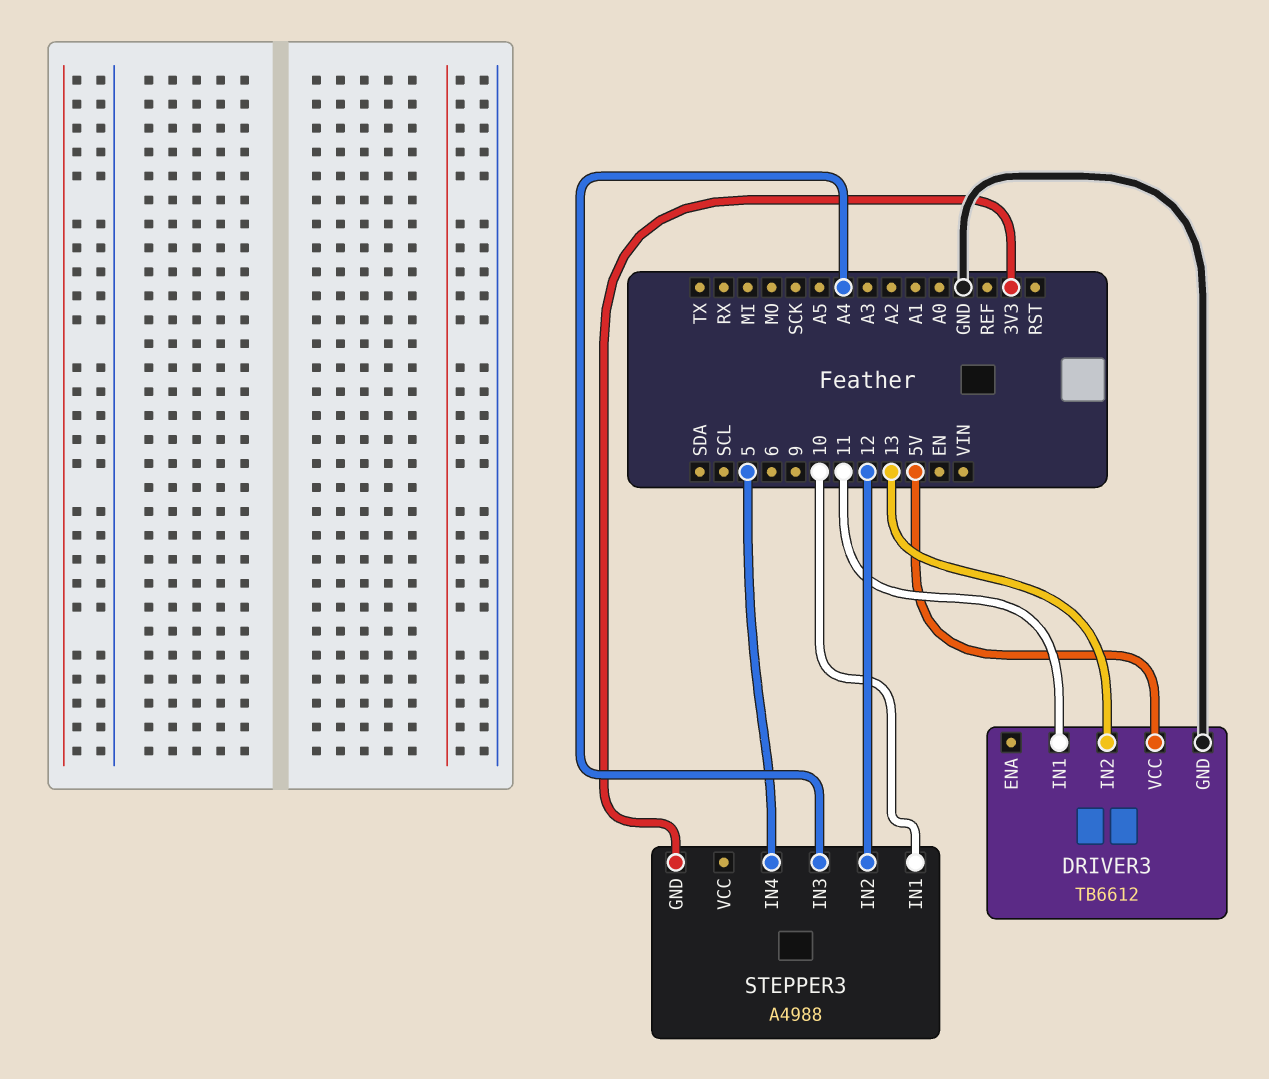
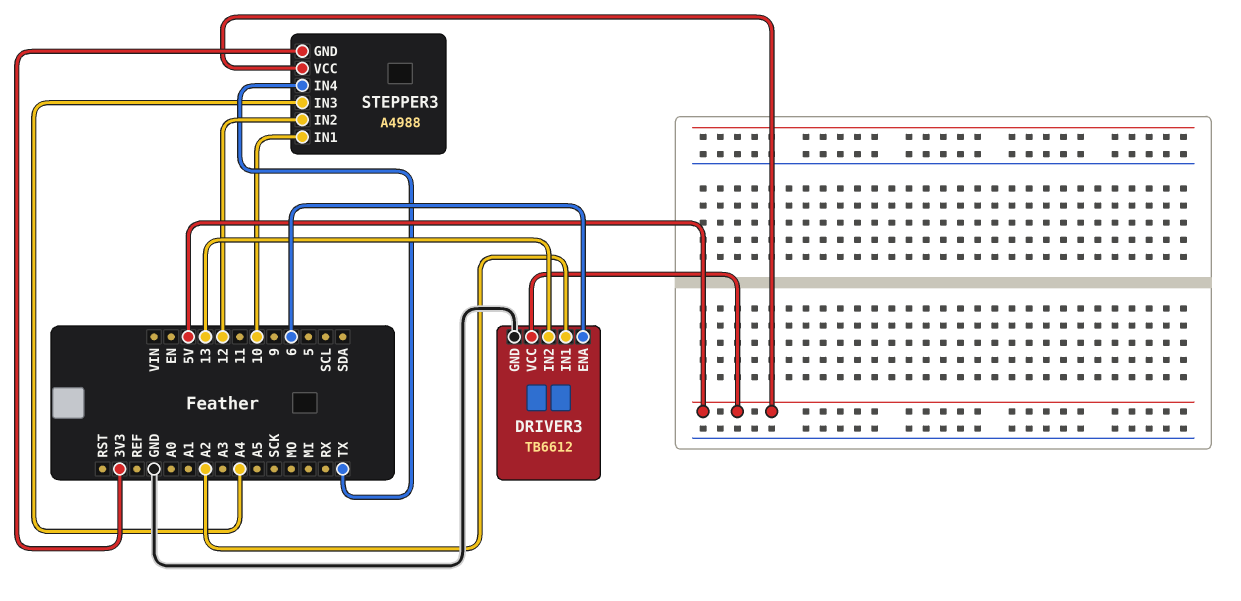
DRIVER3 pin ENA: none -> 6
DRIVER3 pin IN1: 11 -> A2
STEPPER3 pin IN4: 5 -> TX
STEPPER3 pin VCC: none -> 5V

